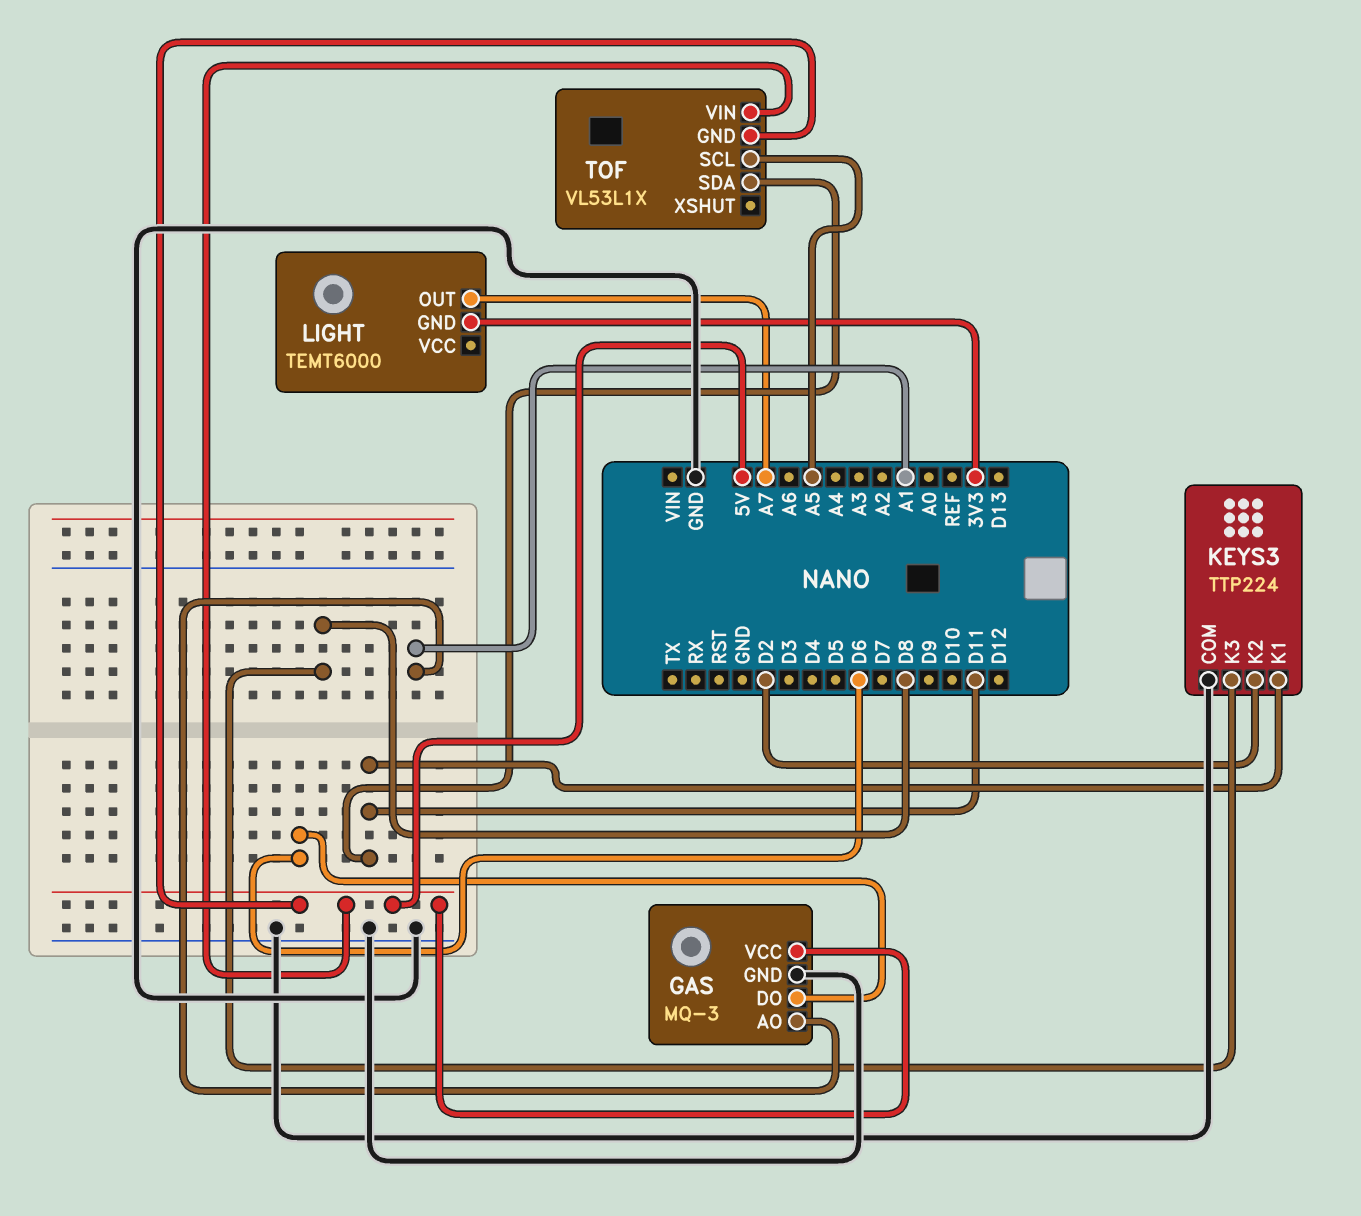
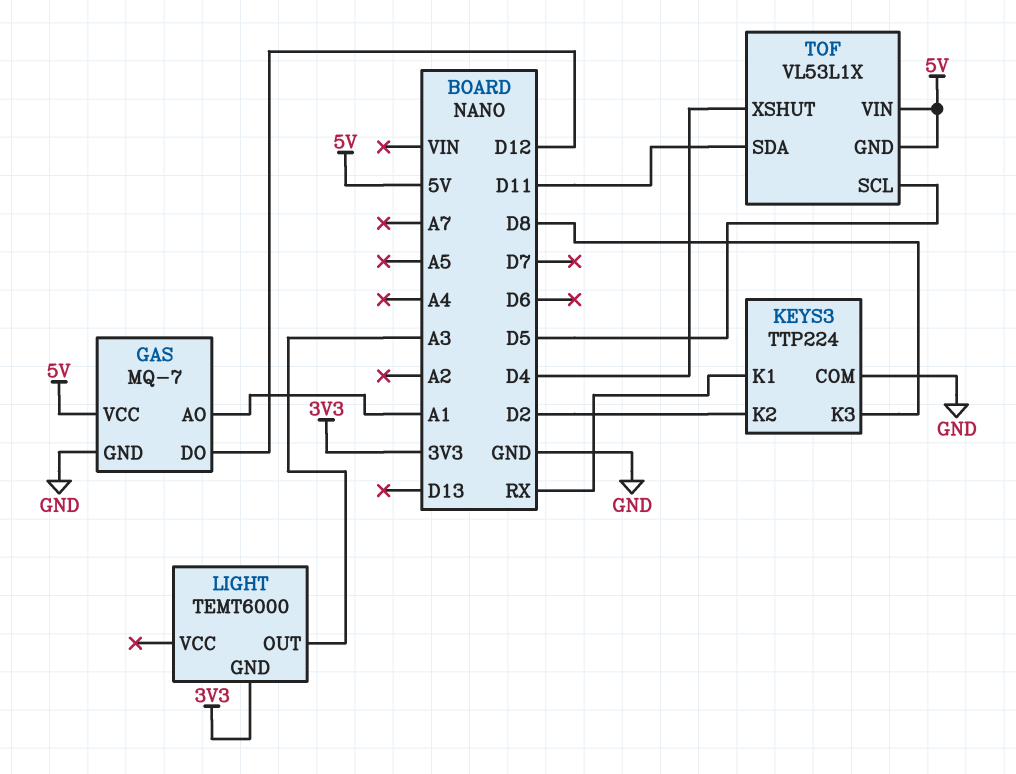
GAS: MQ-3 -> MQ-7
GAS pin DO: D6 -> D12
KEYS3 pin K1: D11 -> RX
LIGHT pin OUT: A7 -> A3
TOF pin SCL: A5 -> D5
TOF pin XSHUT: none -> D4

